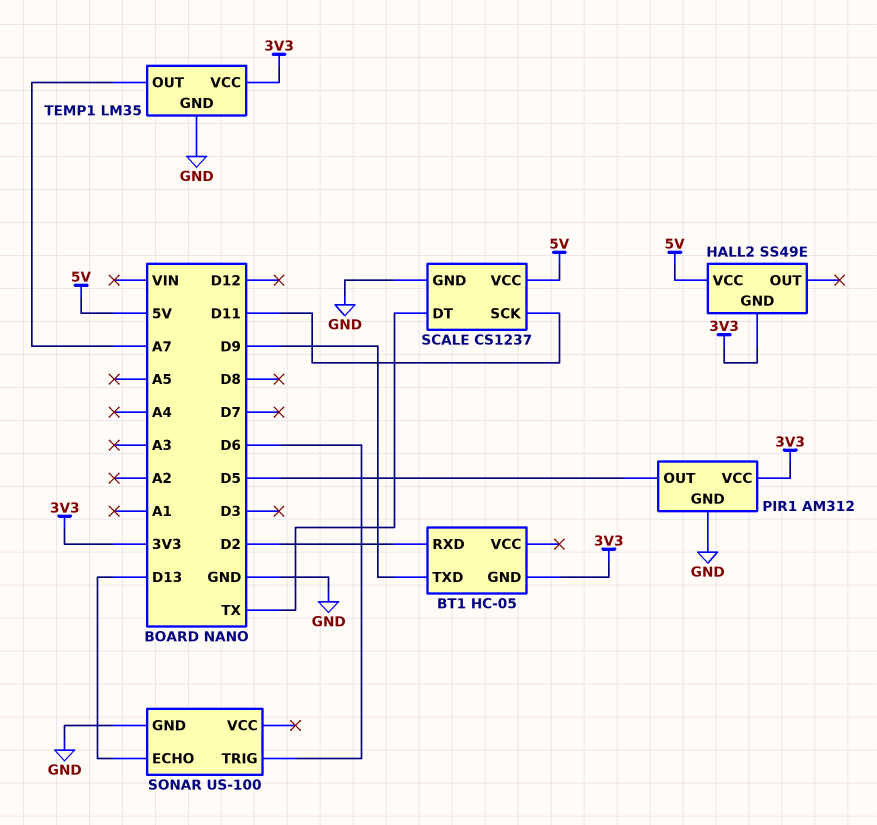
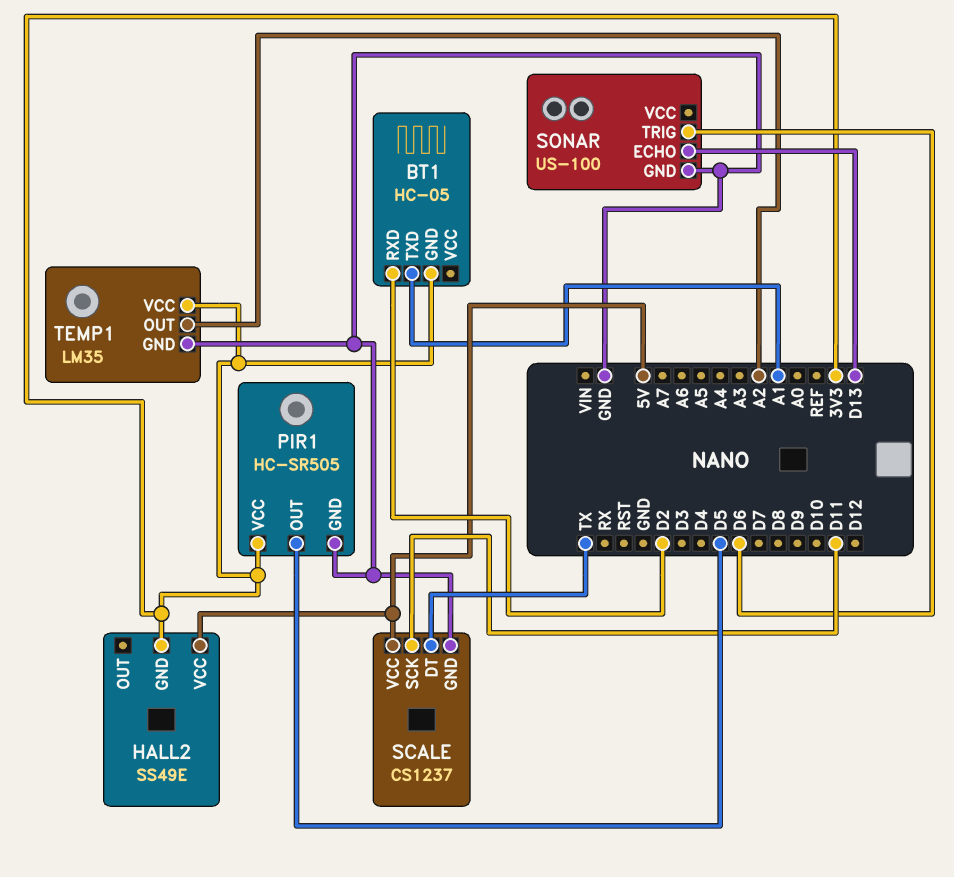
BT1 pin TXD: D9 -> A1
PIR1: AM312 -> HC-SR505
TEMP1 pin OUT: A7 -> A2

